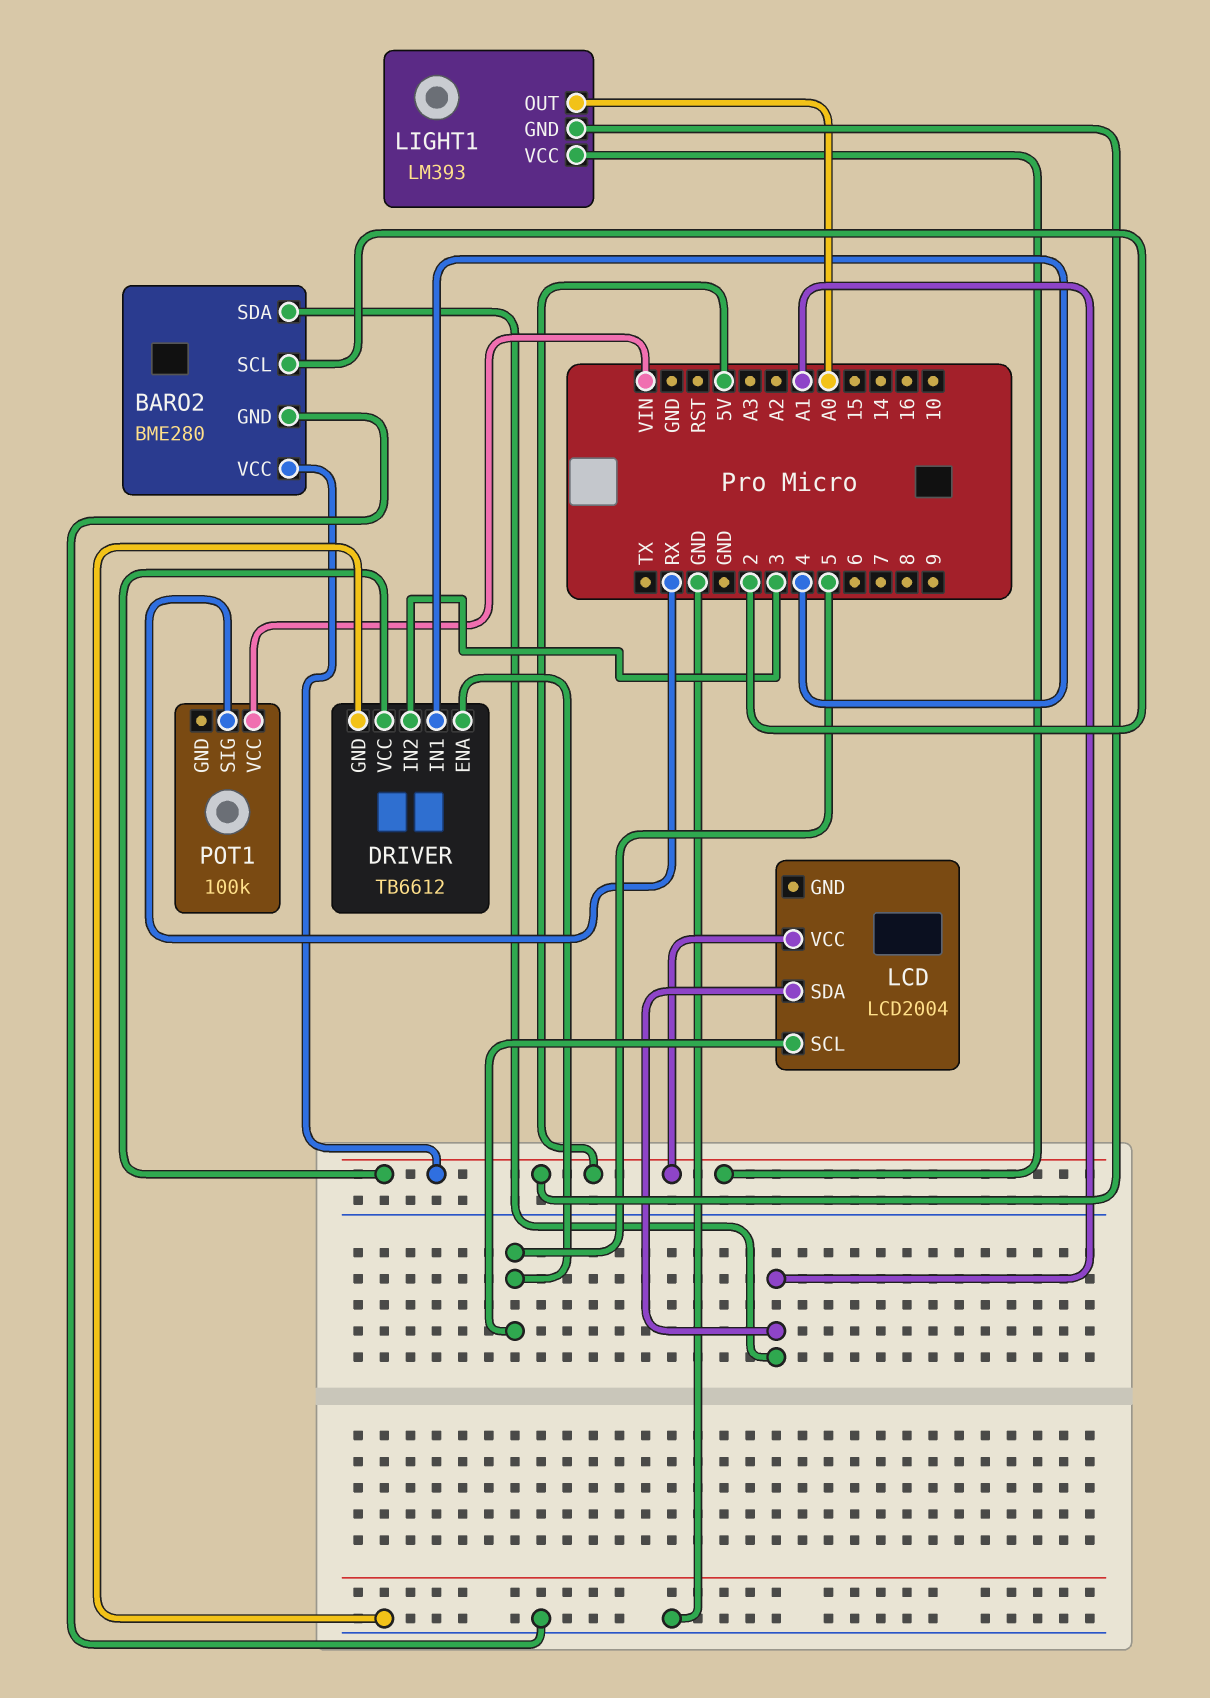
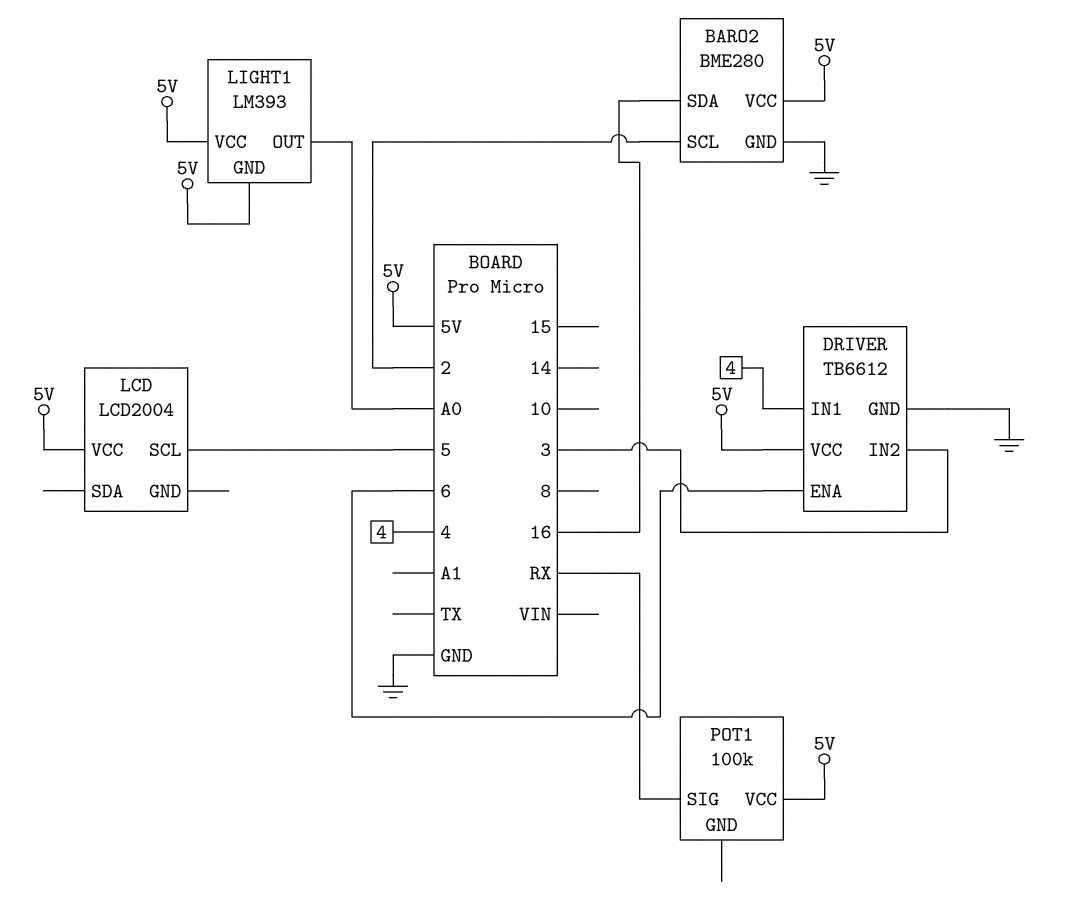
BARO2 pin SDA: A1 -> 16
DRIVER pin ENA: 5 -> 6
LCD pin SDA: A1 -> none
POT1 pin VCC: VIN -> 5V

